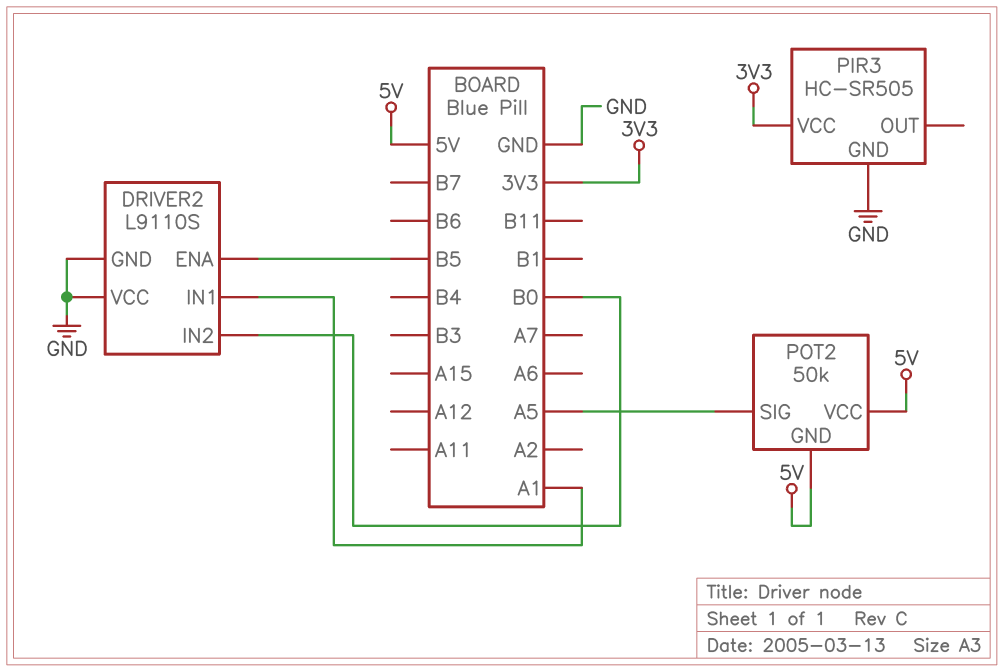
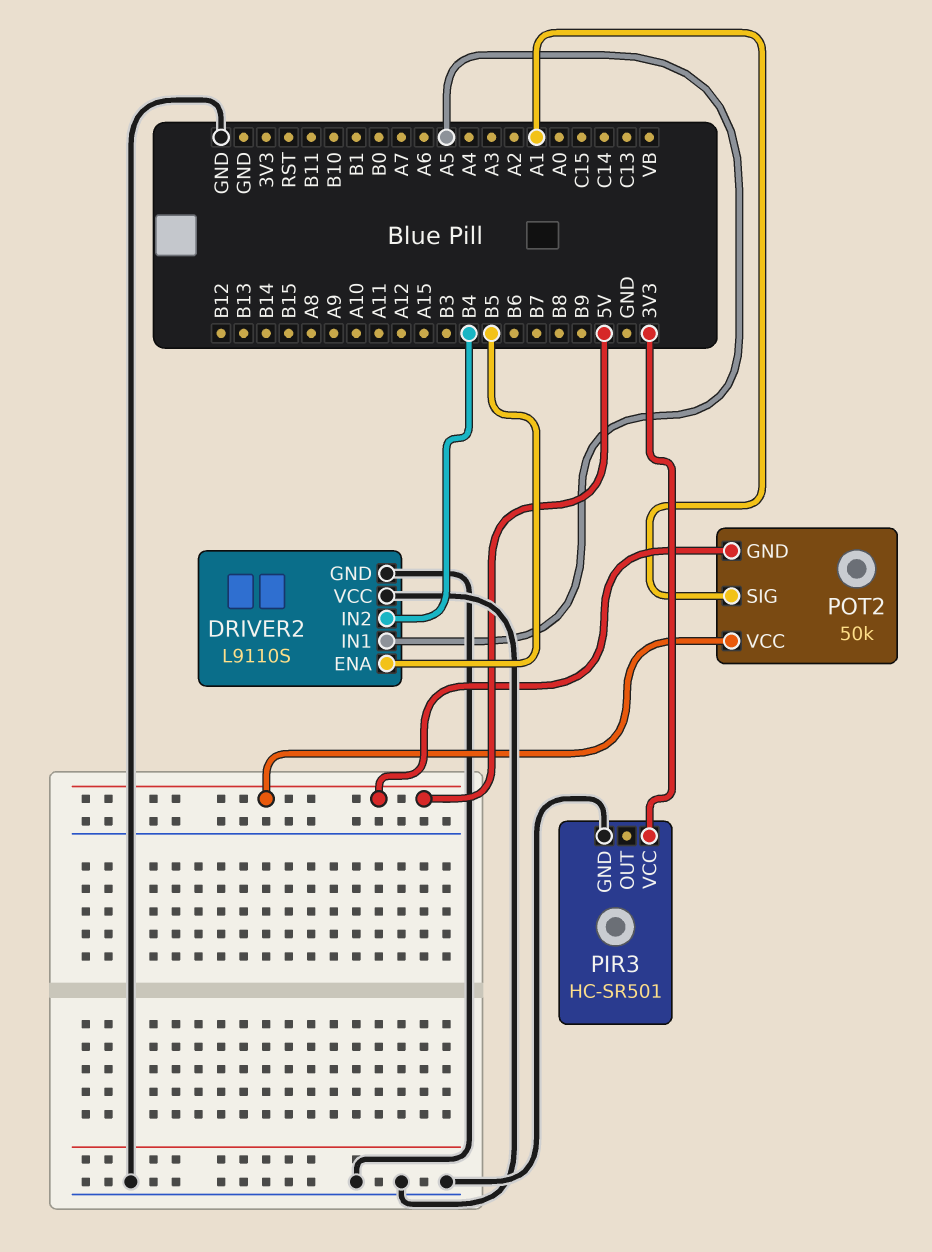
DRIVER2 pin IN1: A1 -> A5
DRIVER2 pin IN2: B0 -> B4
PIR3: HC-SR505 -> HC-SR501
POT2 pin SIG: A5 -> A1

